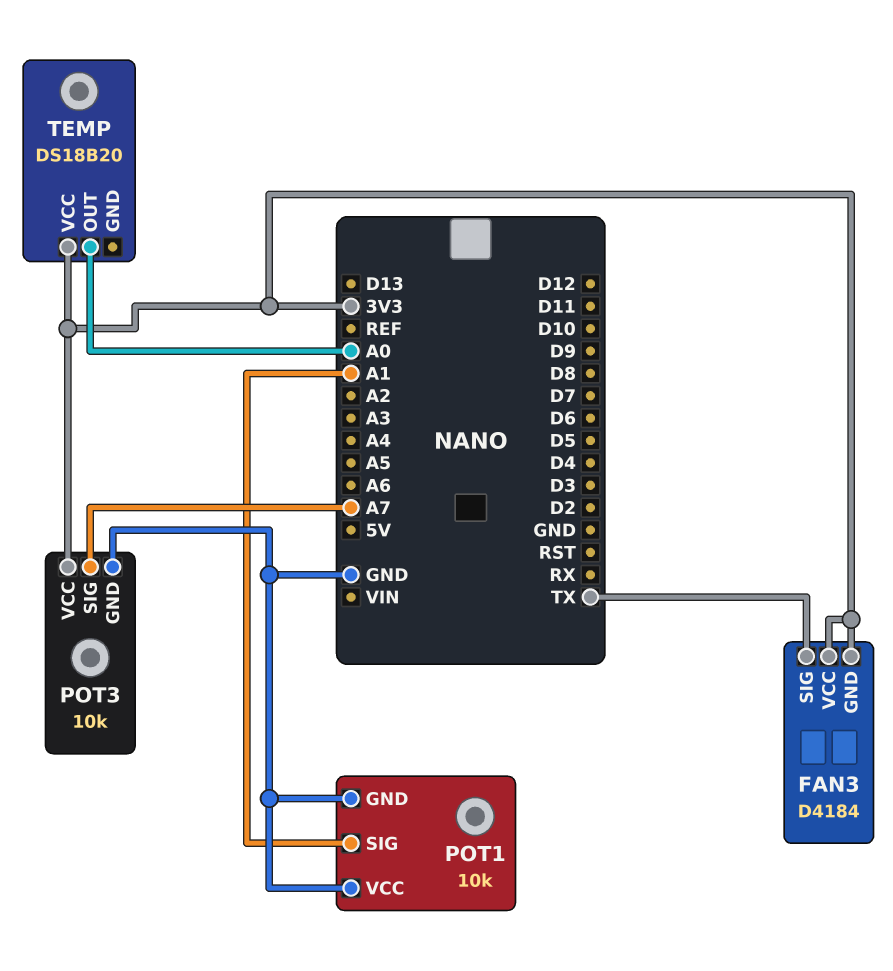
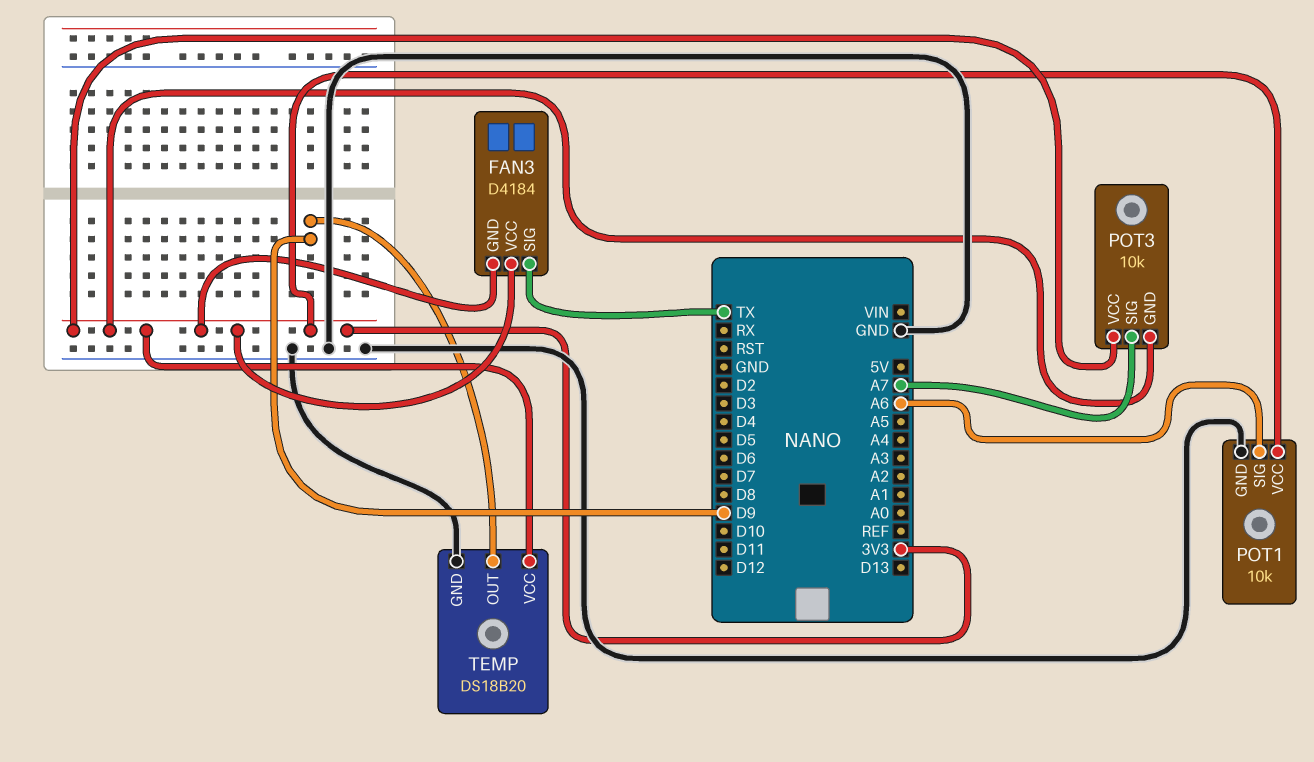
POT1 pin SIG: A1 -> A6
POT1 pin VCC: GND -> 3V3
POT3 pin GND: GND -> 3V3
TEMP pin GND: none -> GND
TEMP pin OUT: A0 -> D9

